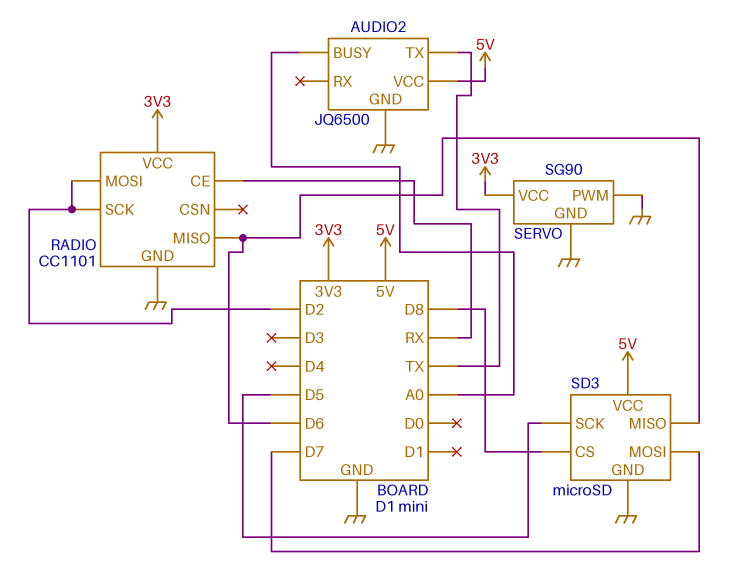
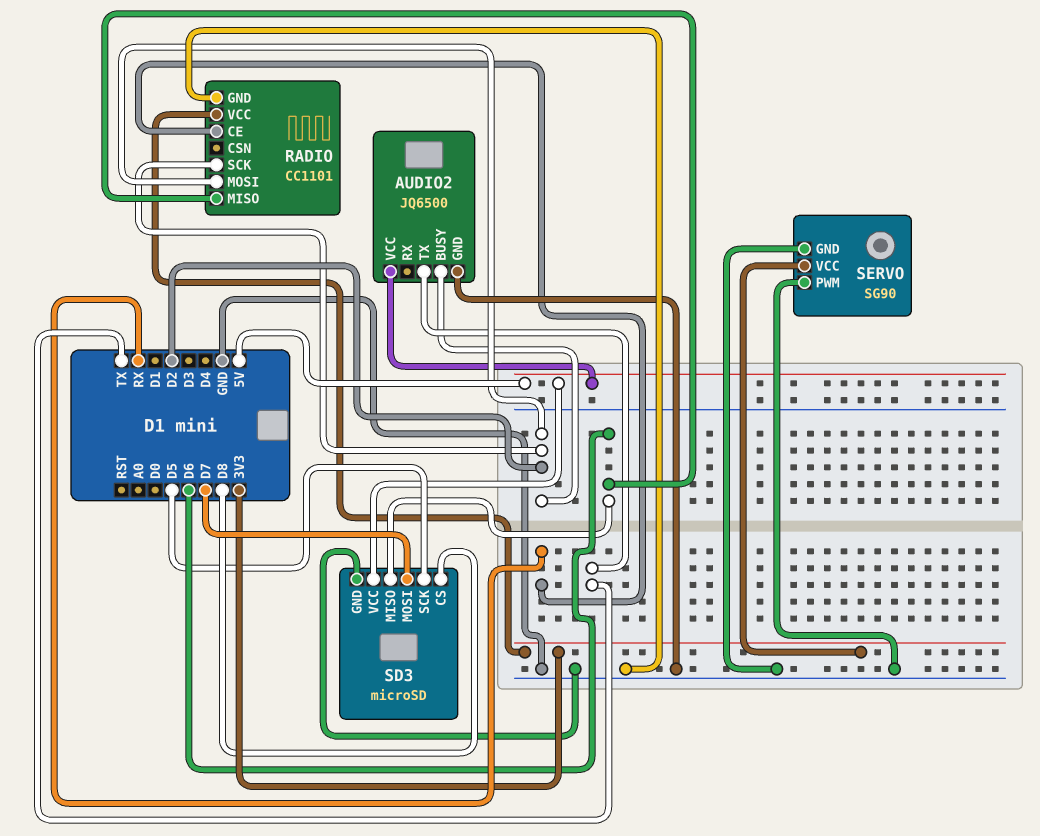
AUDIO2 pin BUSY: A0 -> D2

